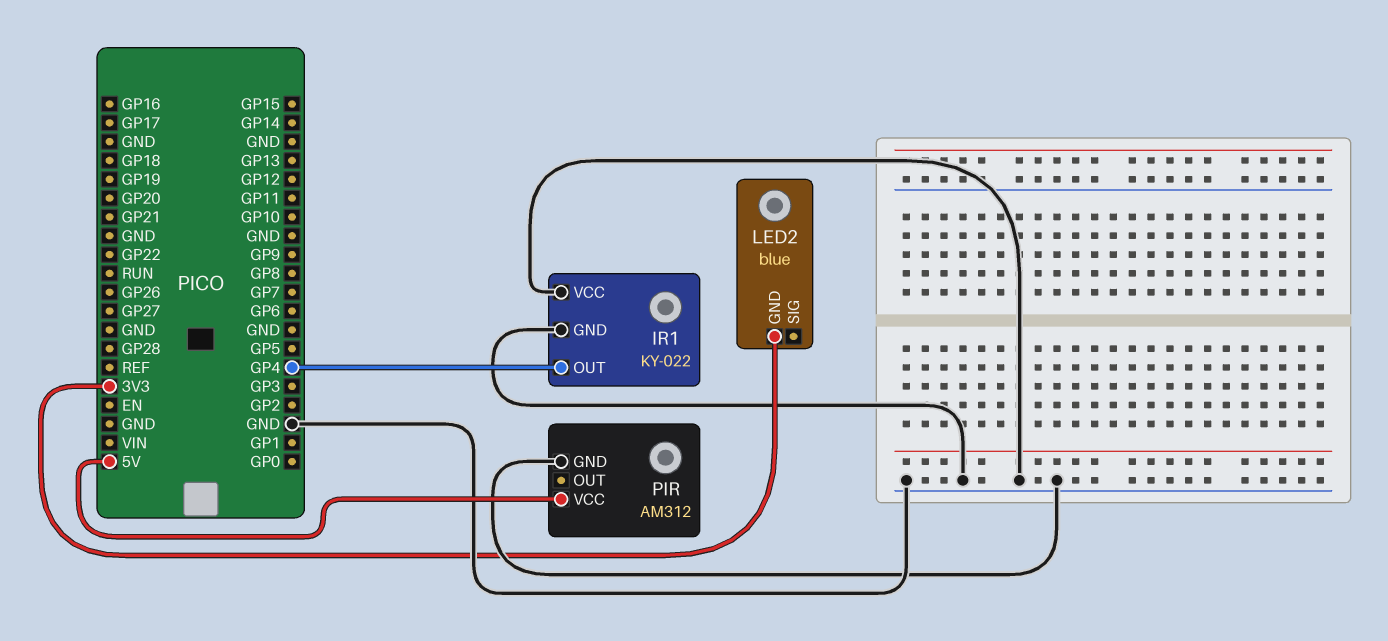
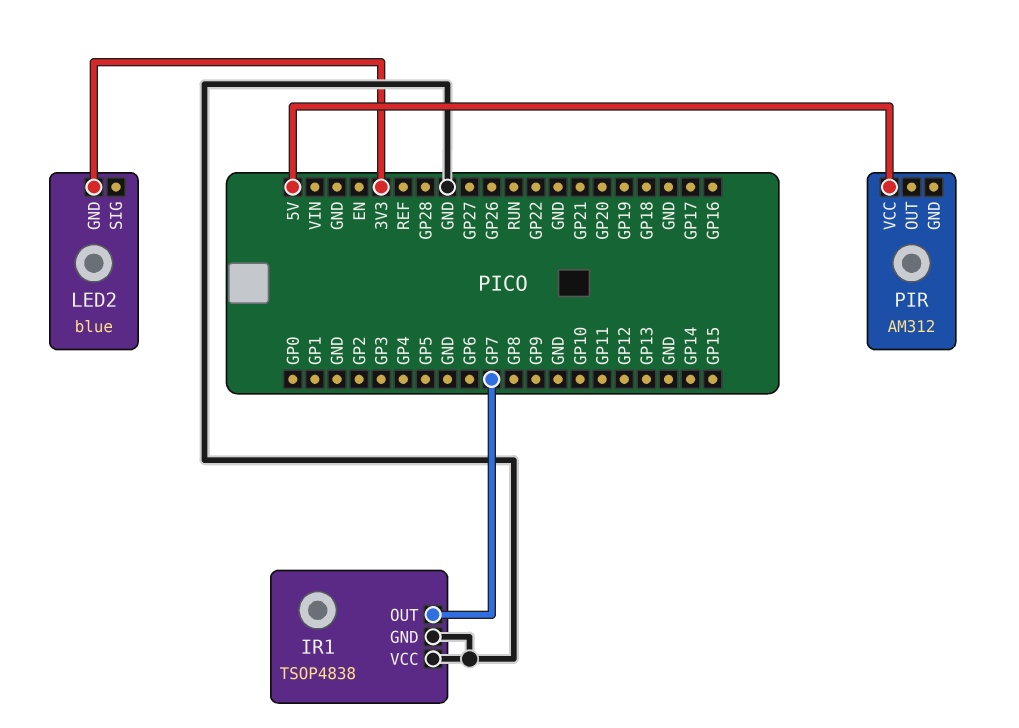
IR1: KY-022 -> TSOP4838
IR1 pin OUT: GP4 -> GP7
PIR pin GND: GND -> none

